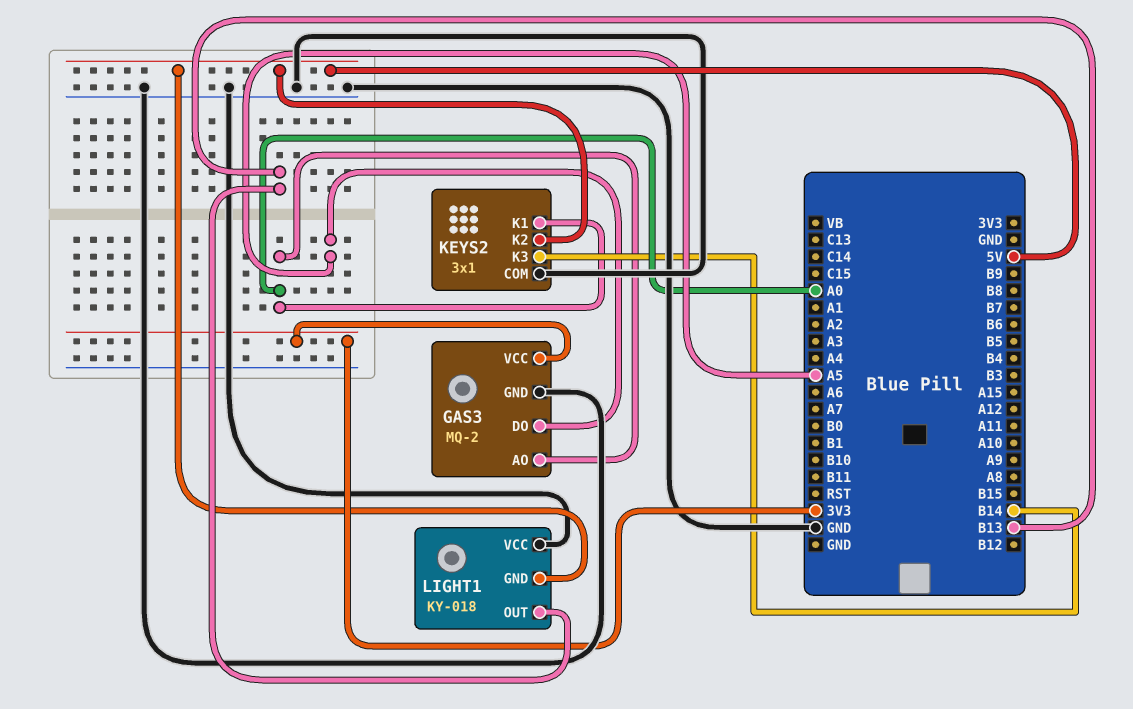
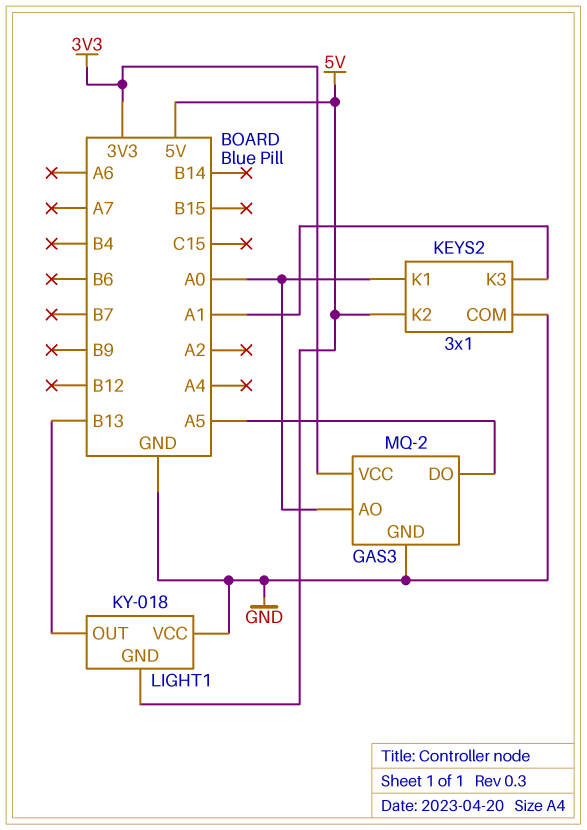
KEYS2 pin K3: B14 -> A1

